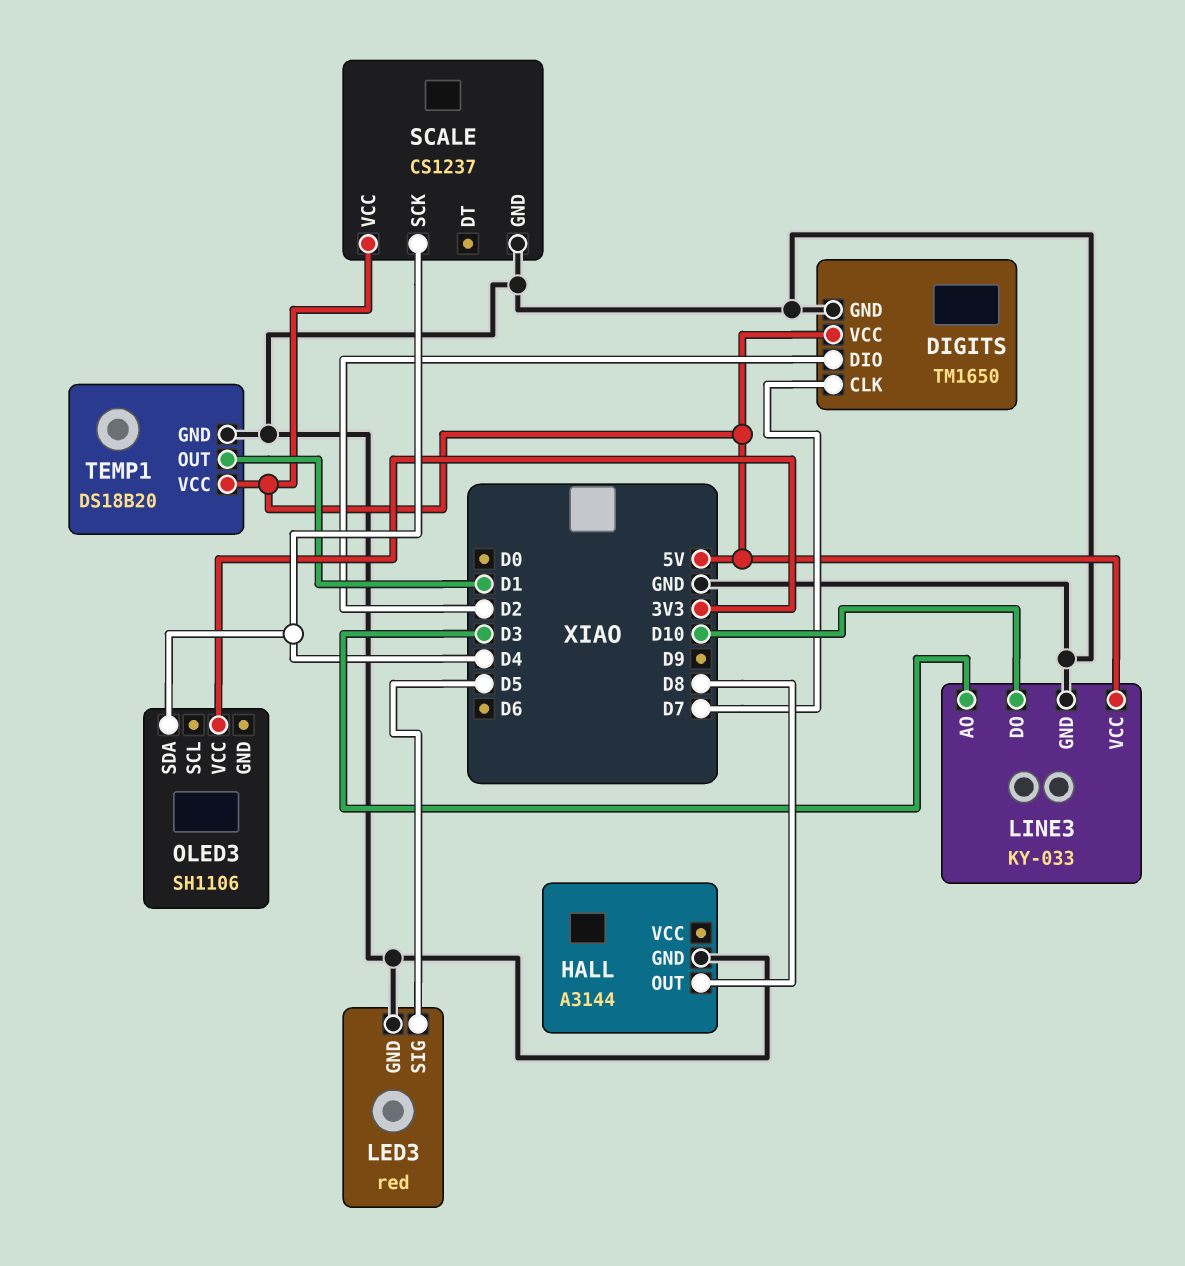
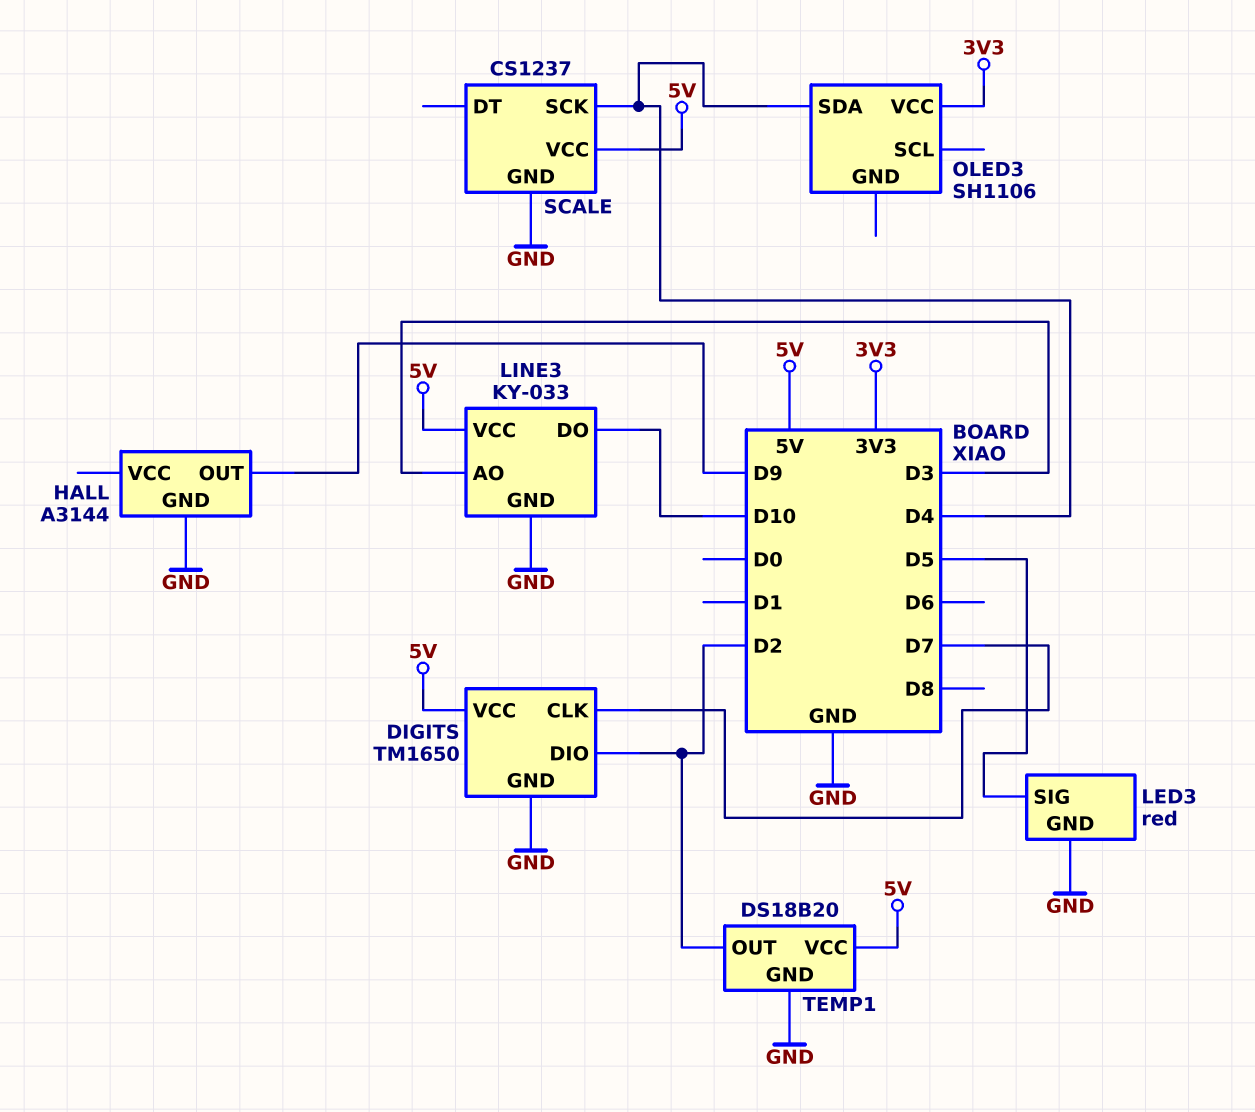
HALL pin OUT: D8 -> D9
TEMP1 pin OUT: D1 -> D2

